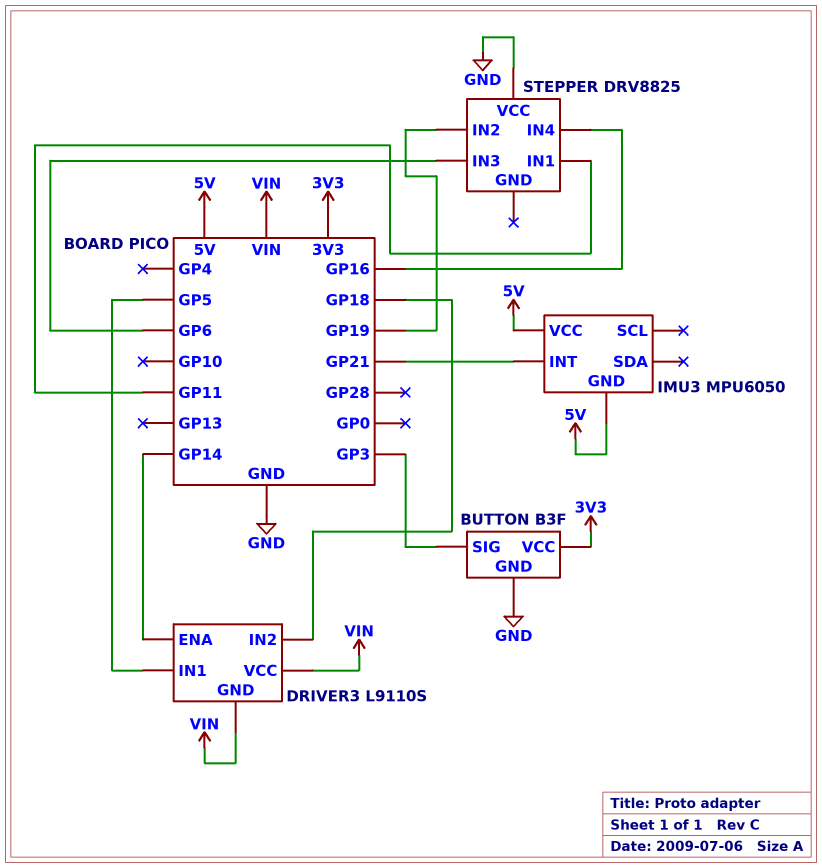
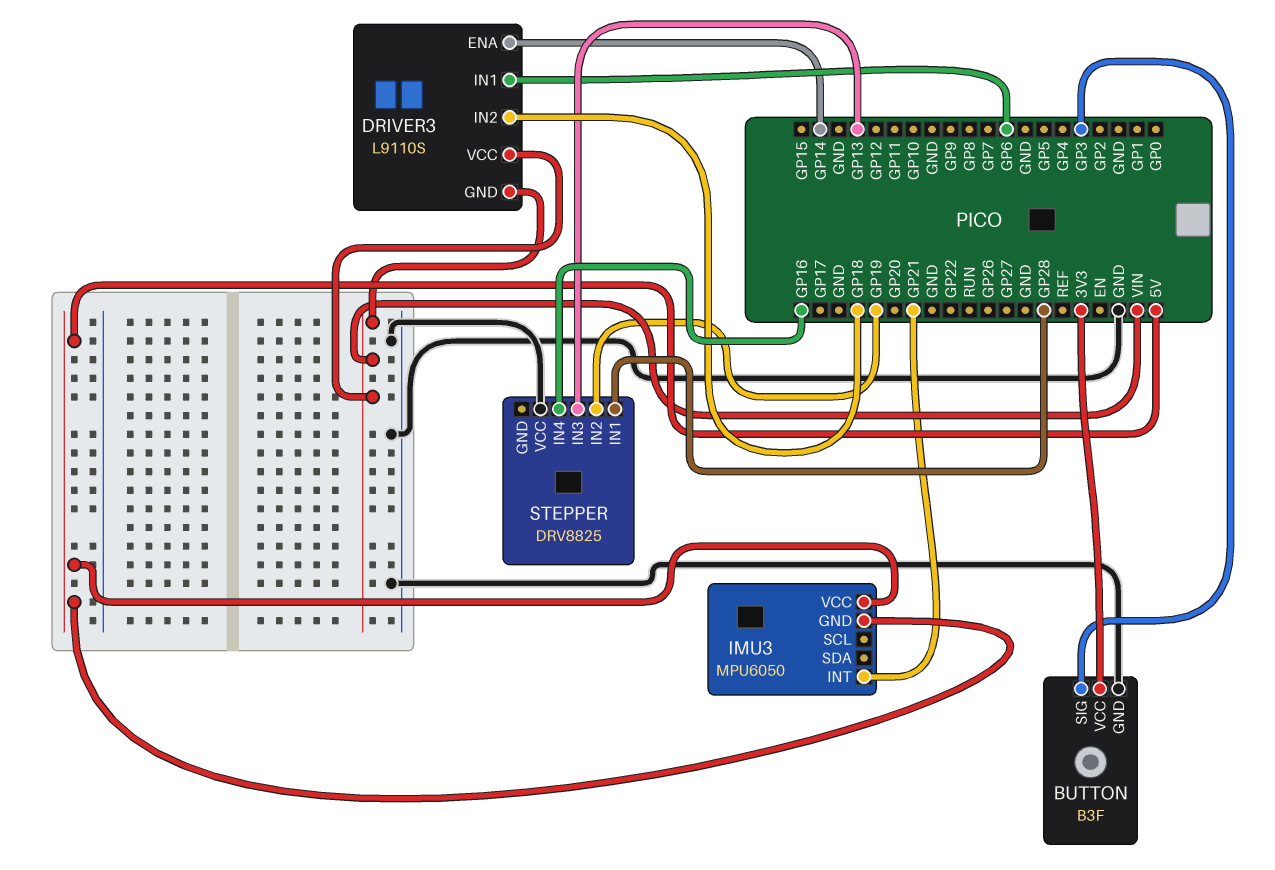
DRIVER3 pin IN1: GP5 -> GP6
STEPPER pin IN1: GP11 -> GP28
STEPPER pin IN3: GP6 -> GP13

